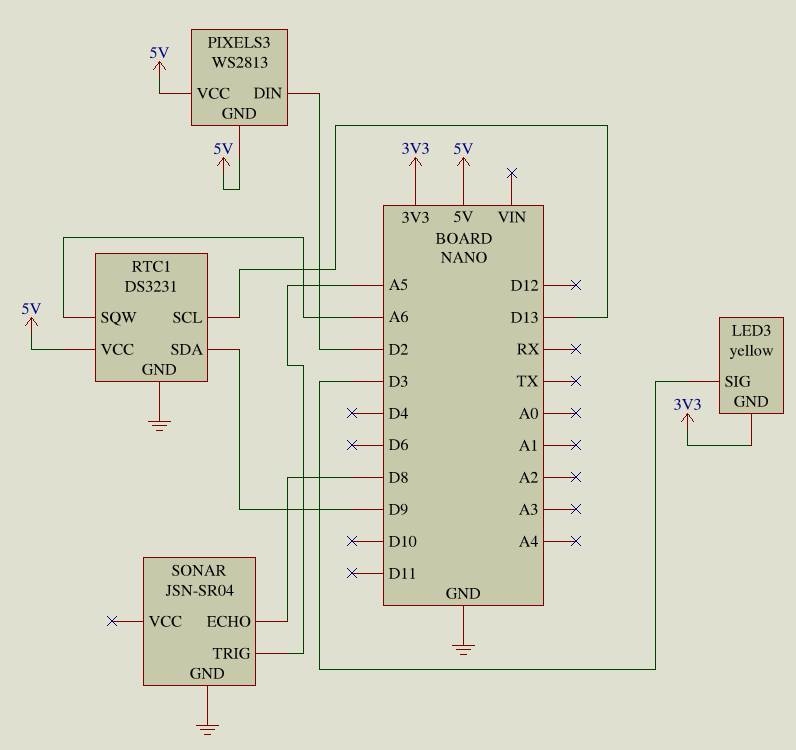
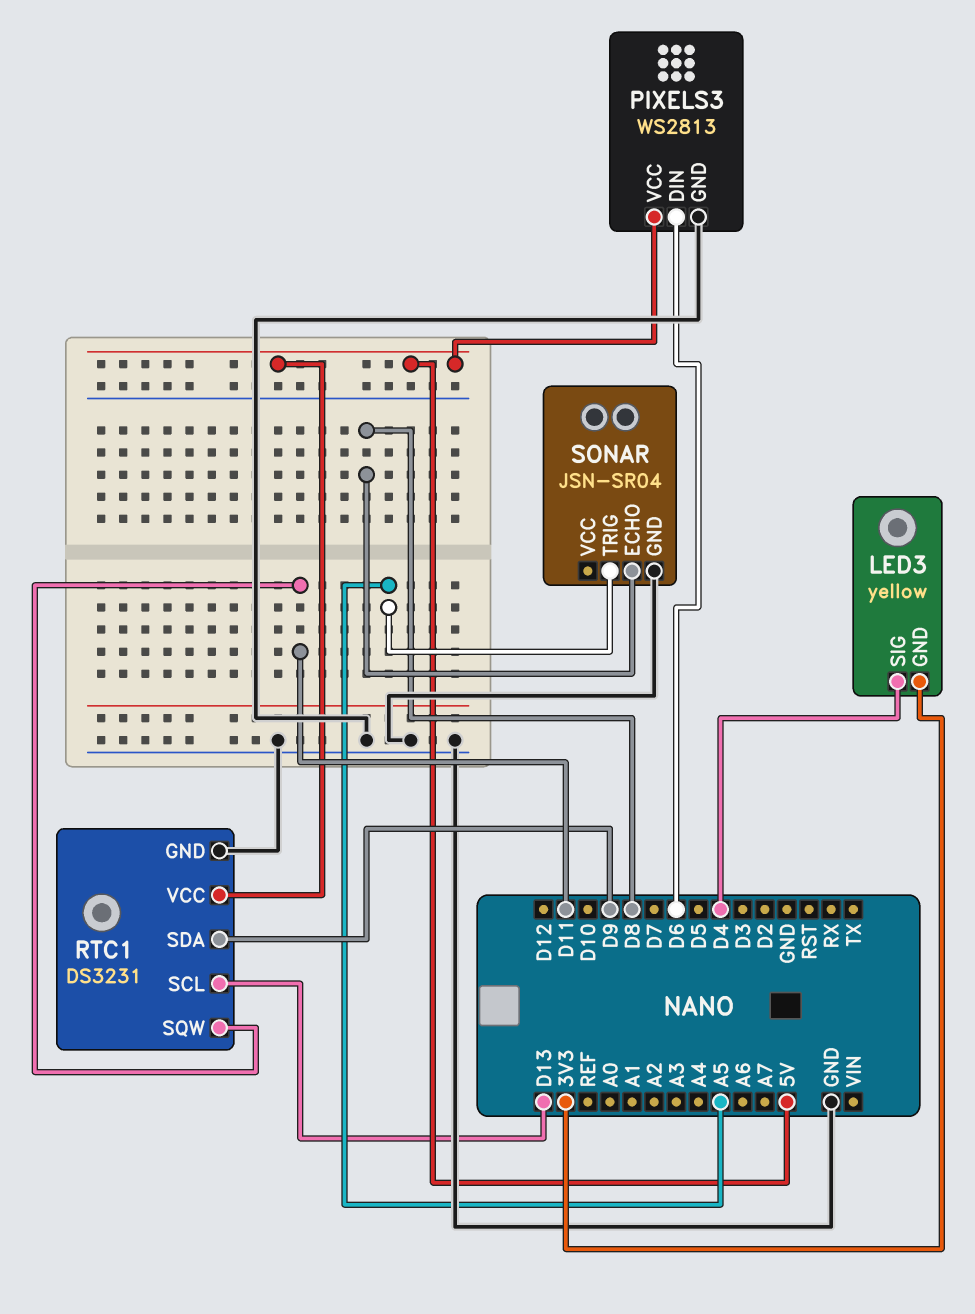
LED3 pin SIG: D3 -> D4
PIXELS3 pin DIN: D2 -> D6
PIXELS3 pin GND: 5V -> GND
RTC1 pin SQW: A6 -> D11

